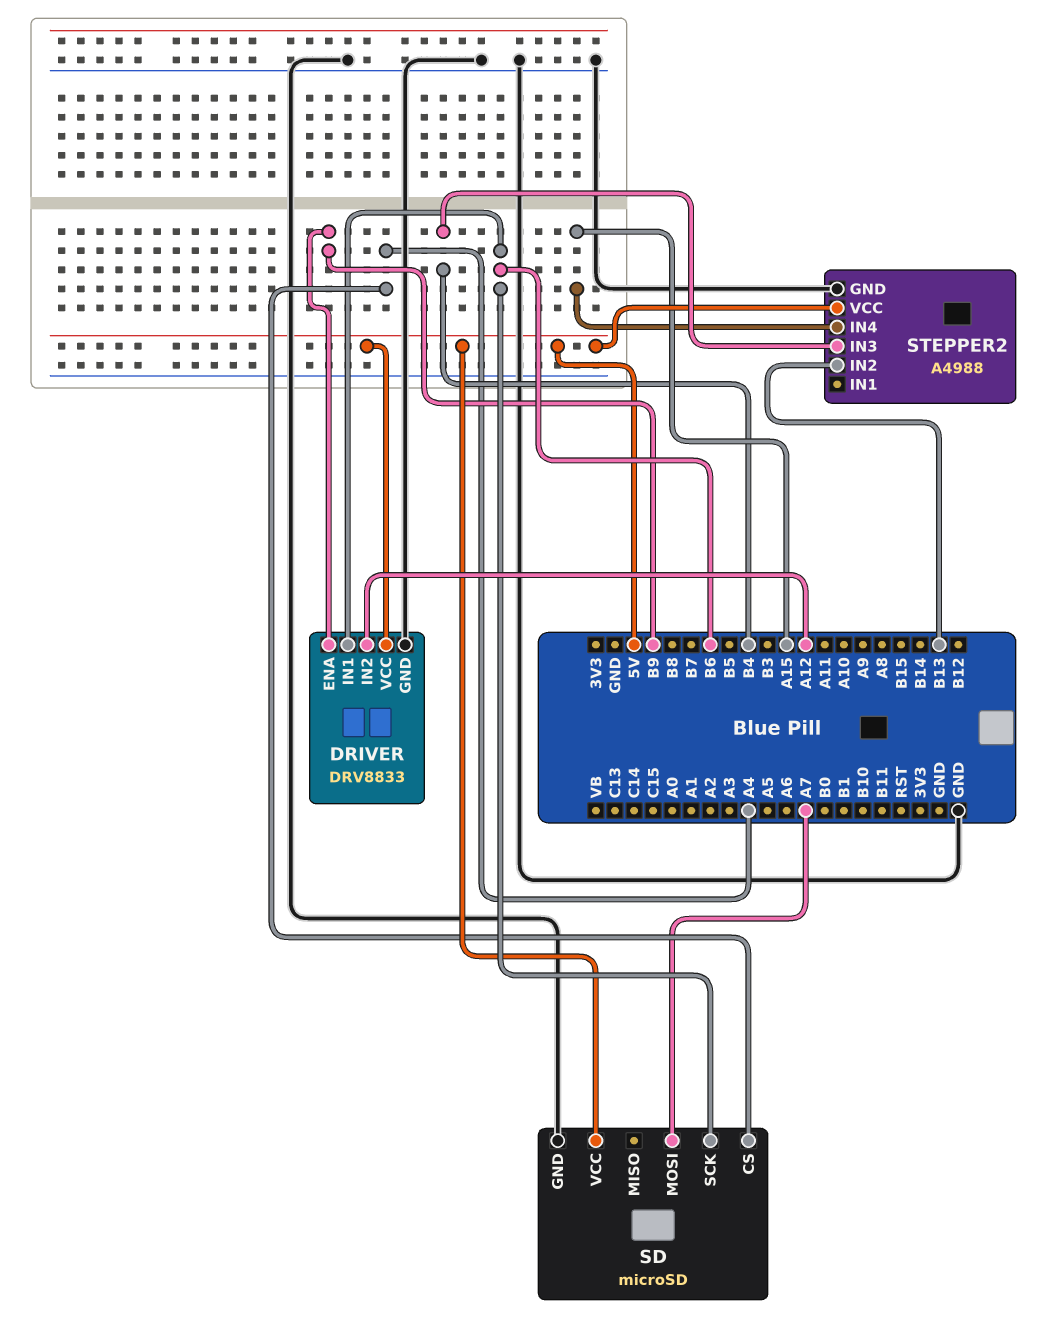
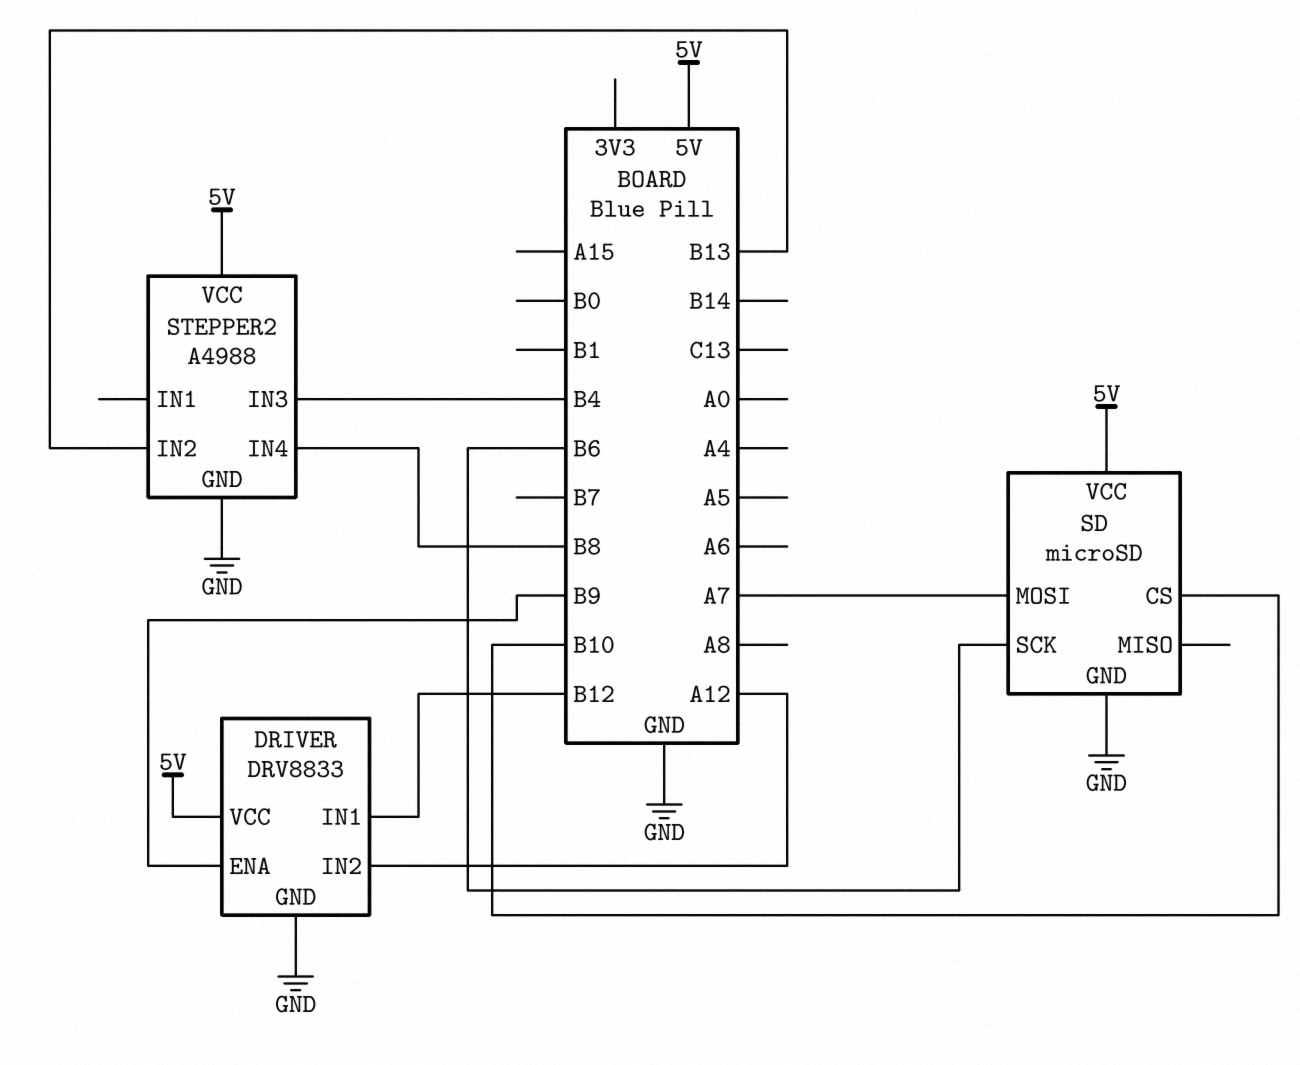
DRIVER pin IN1: B6 -> B12
SD pin CS: A4 -> B10
STEPPER2 pin IN4: A15 -> B8

